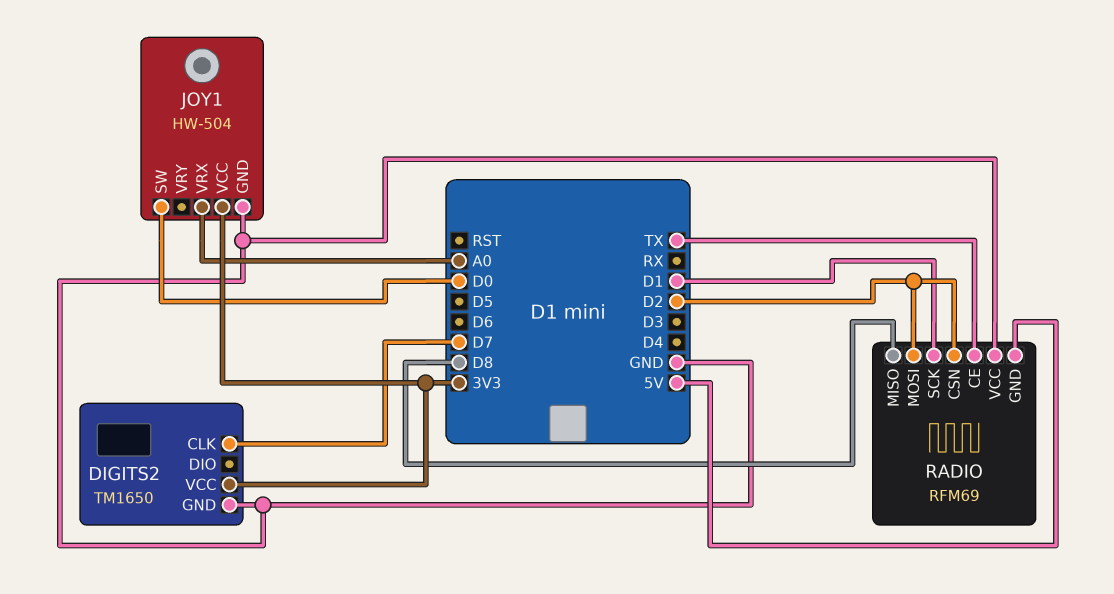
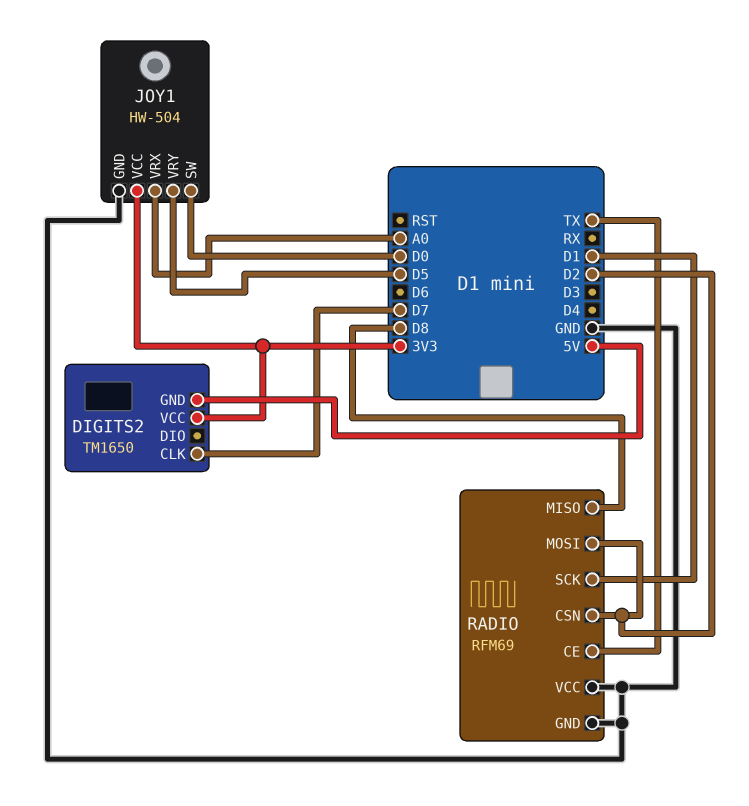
DIGITS2 pin GND: GND -> 5V
JOY1 pin VRY: none -> D5
RADIO pin GND: 5V -> GND

